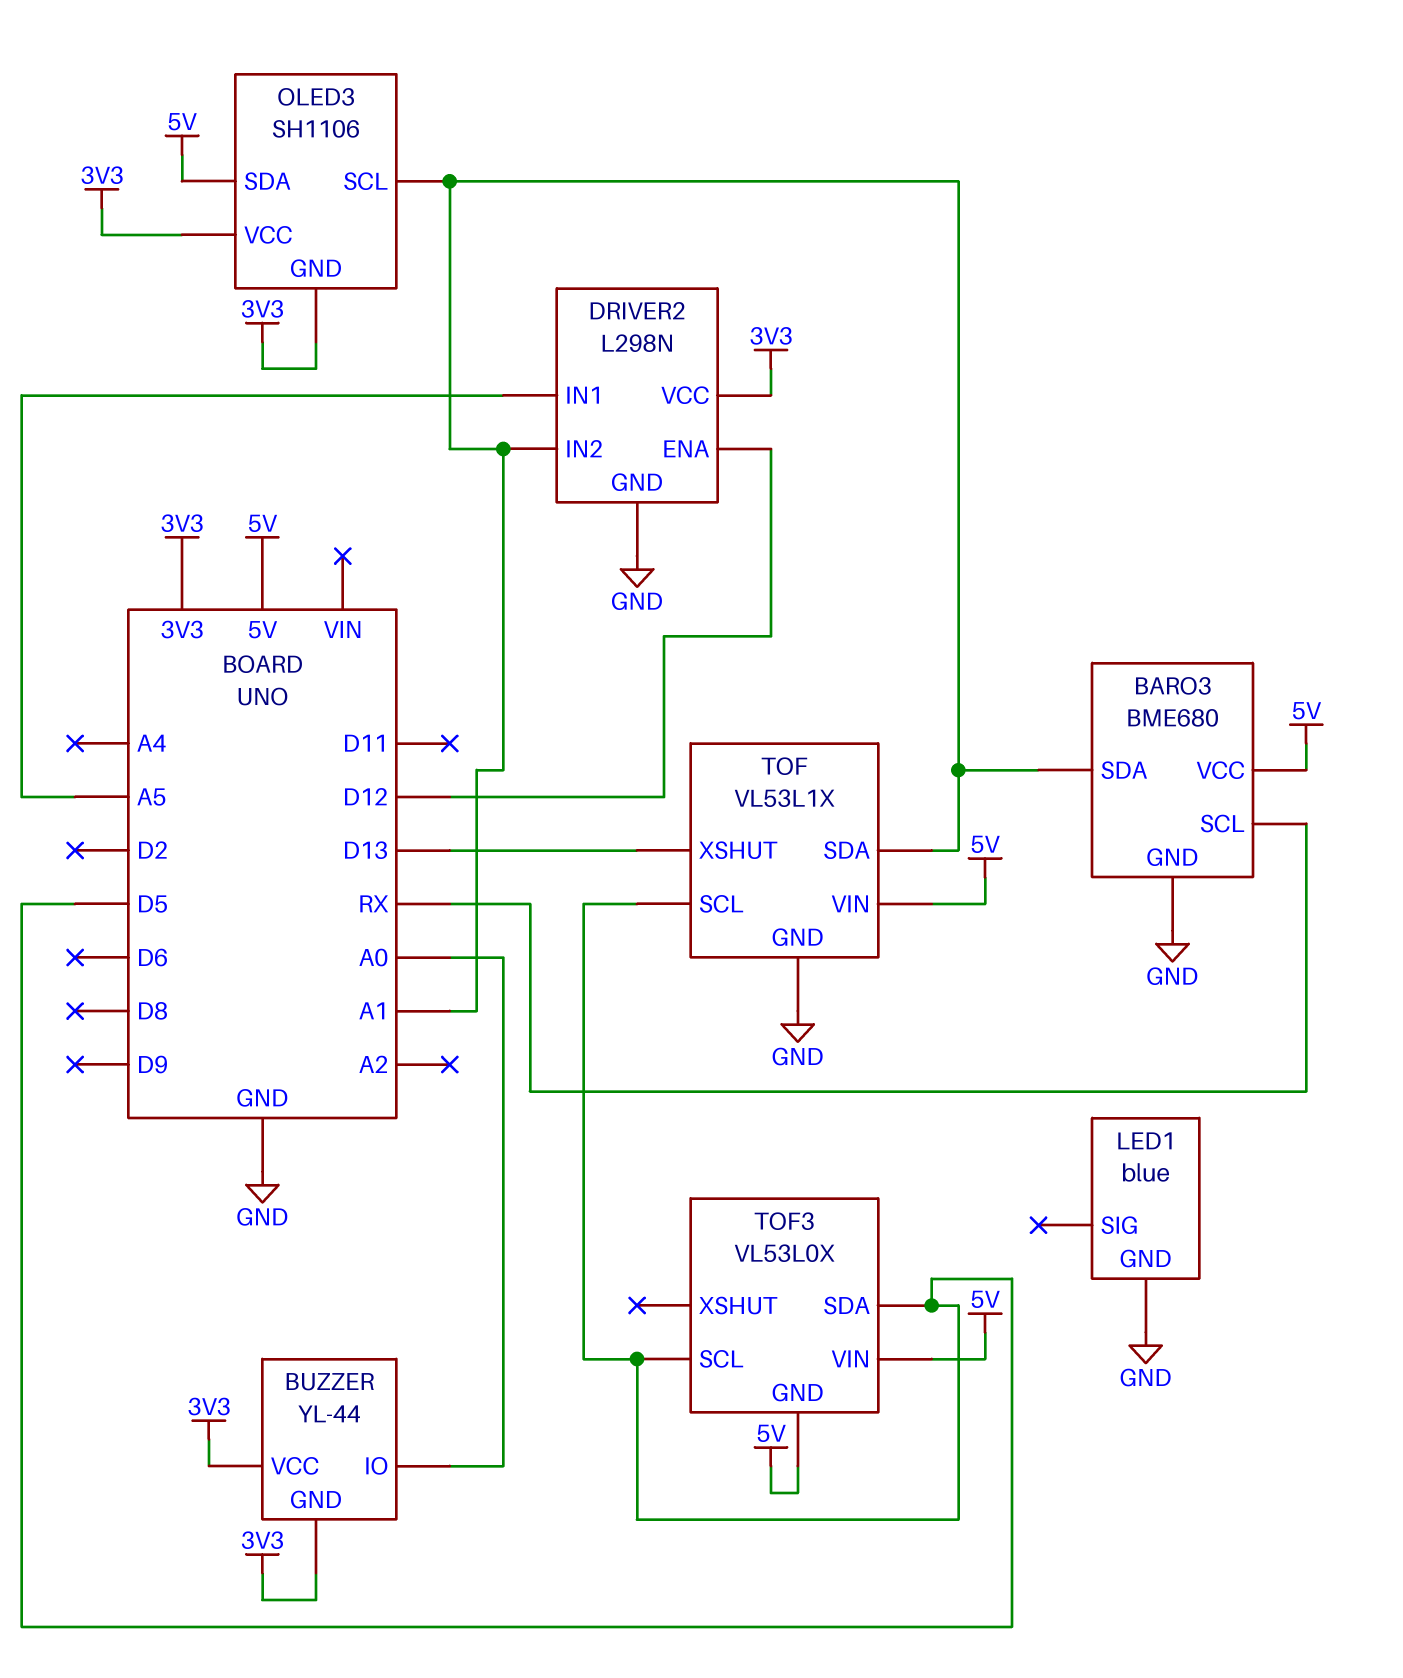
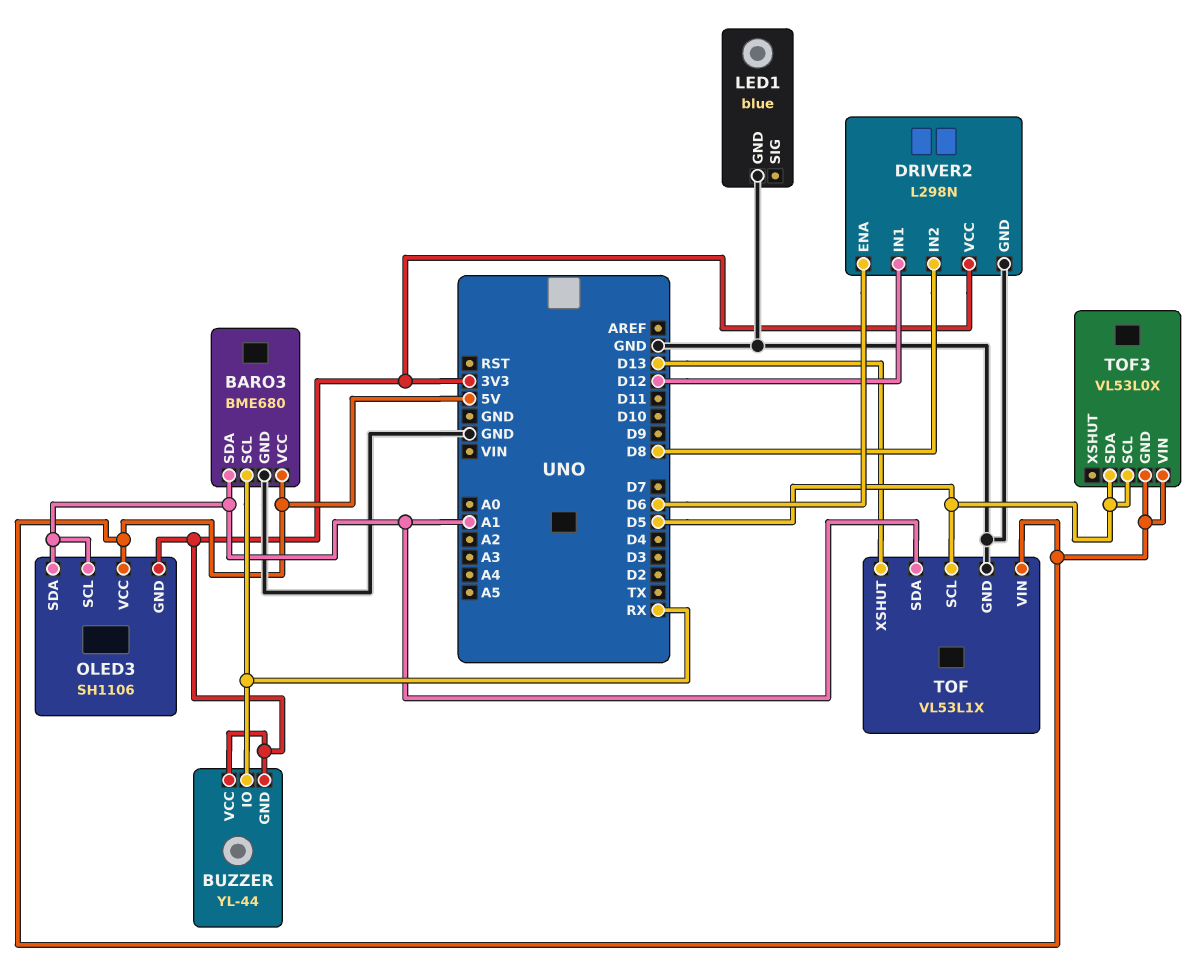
BUZZER pin IO: A0 -> RX
DRIVER2 pin ENA: D12 -> D6
DRIVER2 pin IN1: A5 -> D12
DRIVER2 pin IN2: A1 -> D8
OLED3 pin SDA: 5V -> A1
OLED3 pin VCC: 3V3 -> 5V

